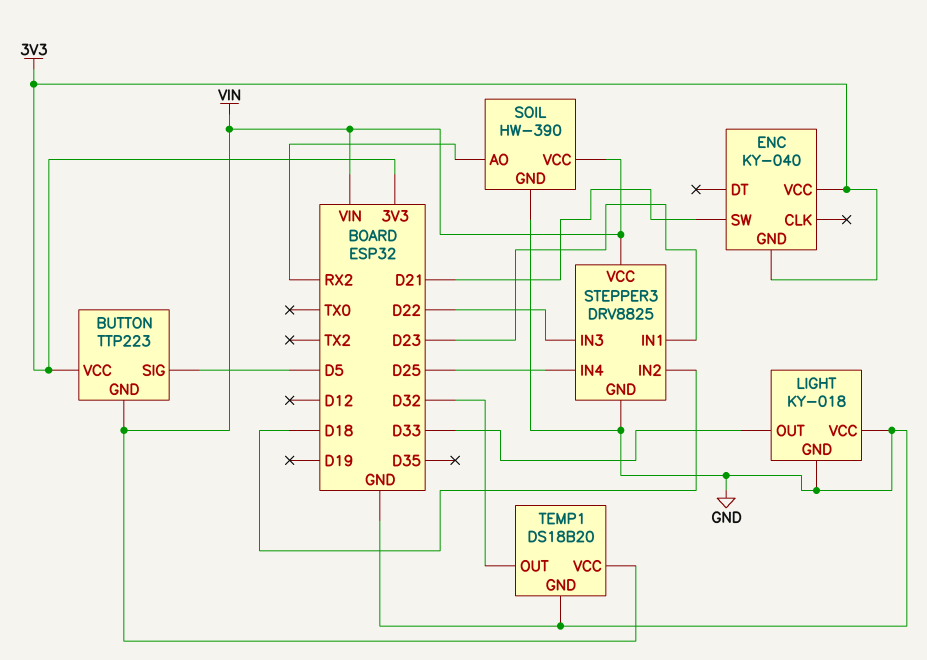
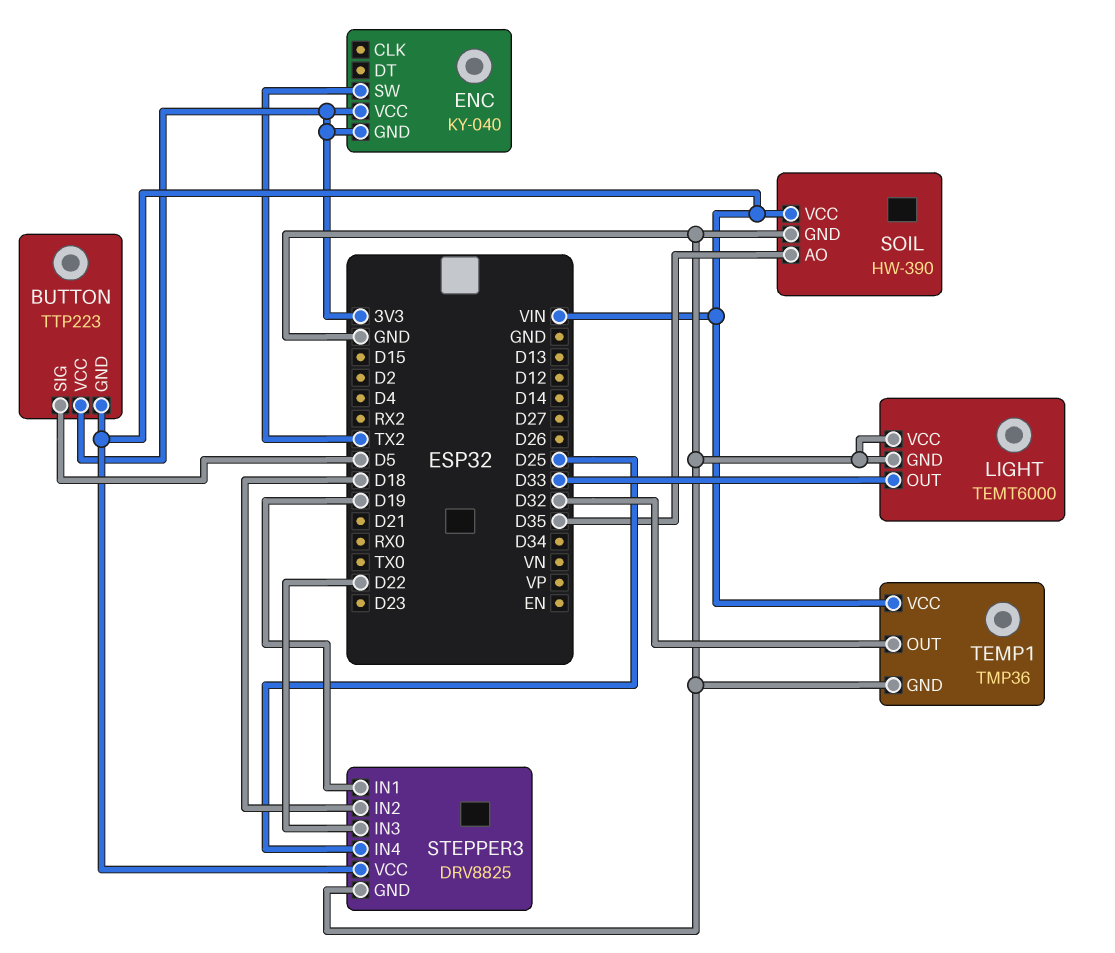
ENC pin SW: D21 -> TX2
LIGHT: KY-018 -> TEMT6000
SOIL pin AO: RX2 -> D35
STEPPER3 pin IN1: D23 -> D19
TEMP1: DS18B20 -> TMP36

